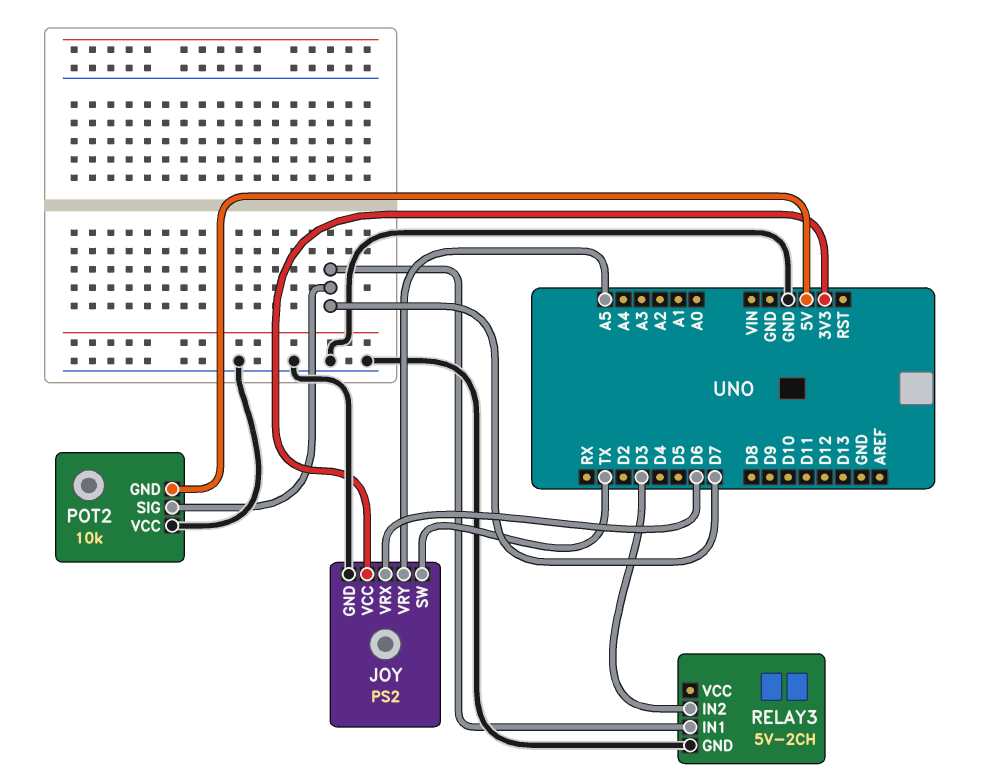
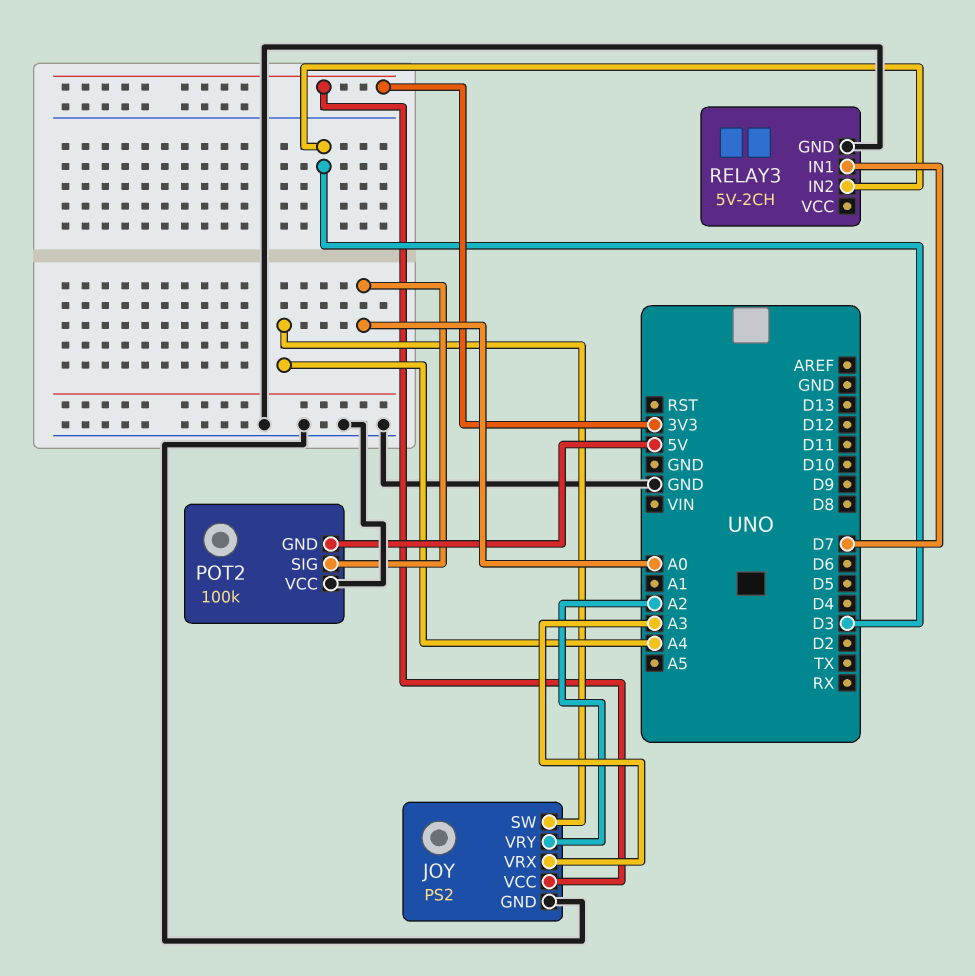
JOY pin SW: TX -> A4
JOY pin VRX: D6 -> A3
JOY pin VRY: A5 -> A2
POT2: 10k -> 100k
POT2 pin SIG: D7 -> A0

